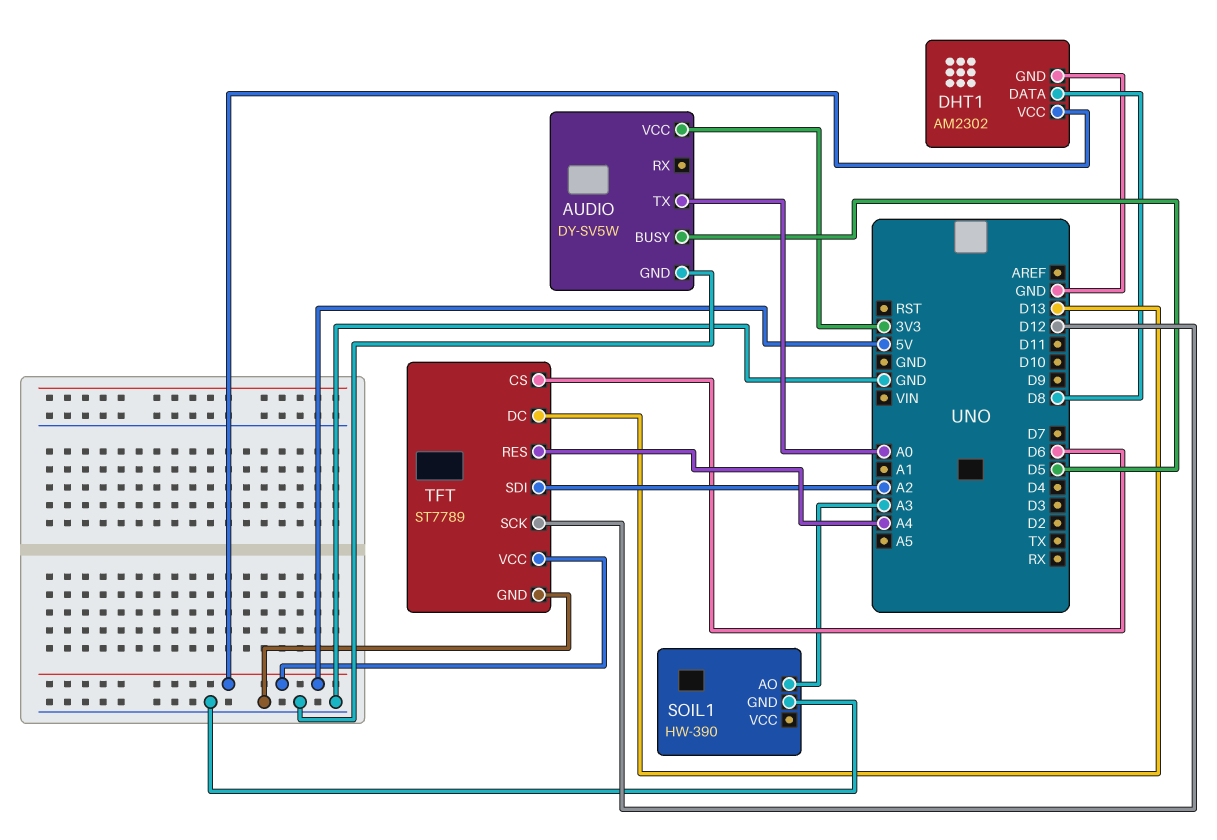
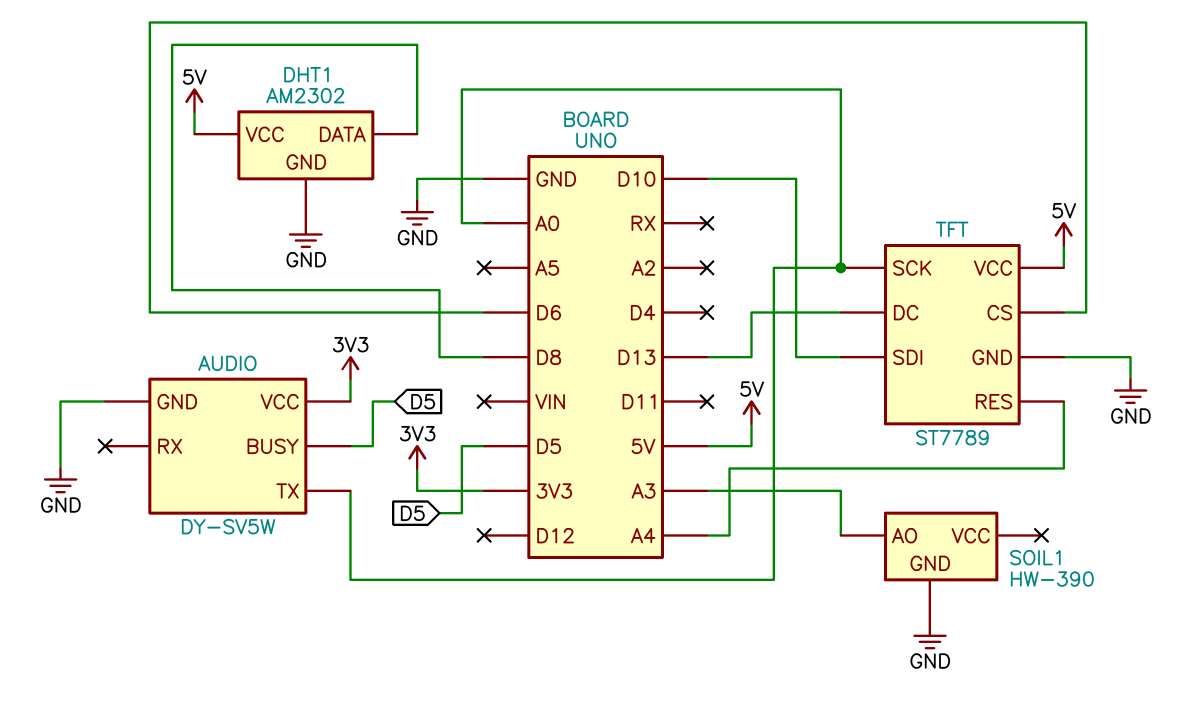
TFT pin SCK: D12 -> A0
TFT pin SDI: A2 -> D10

